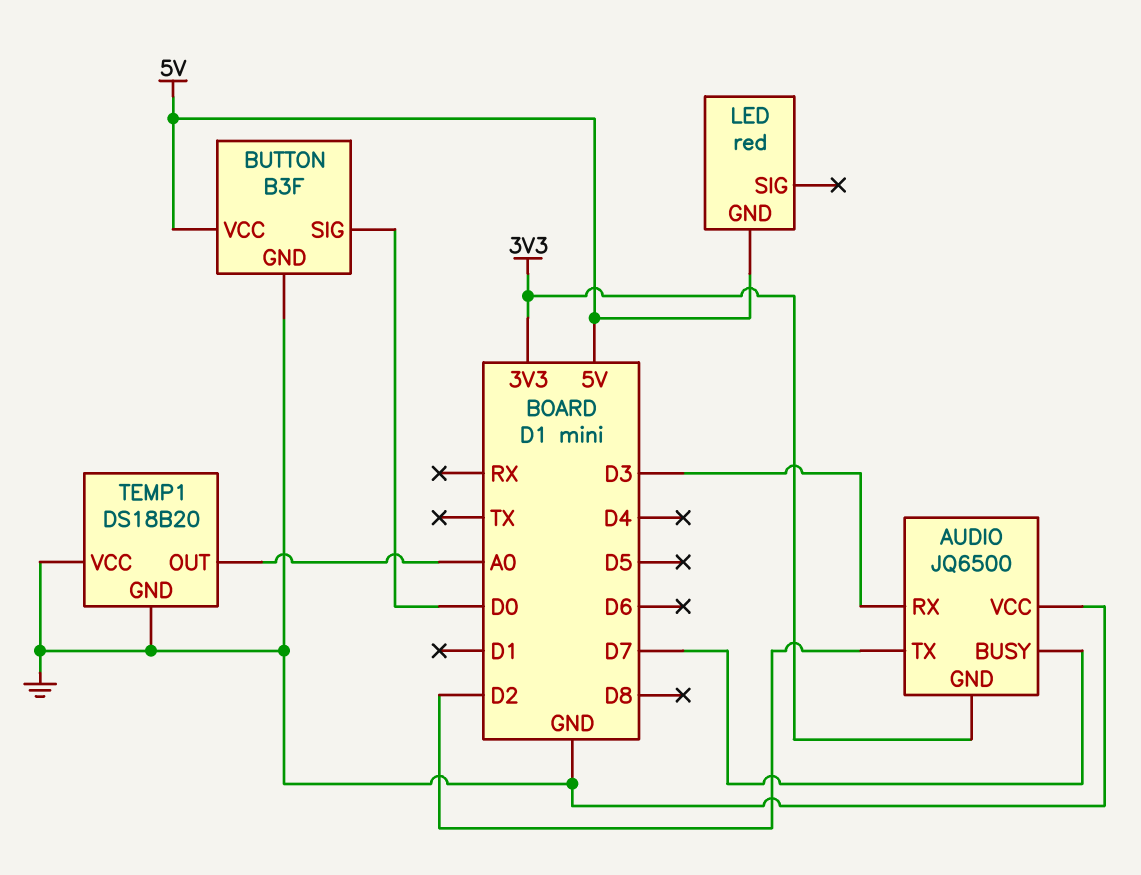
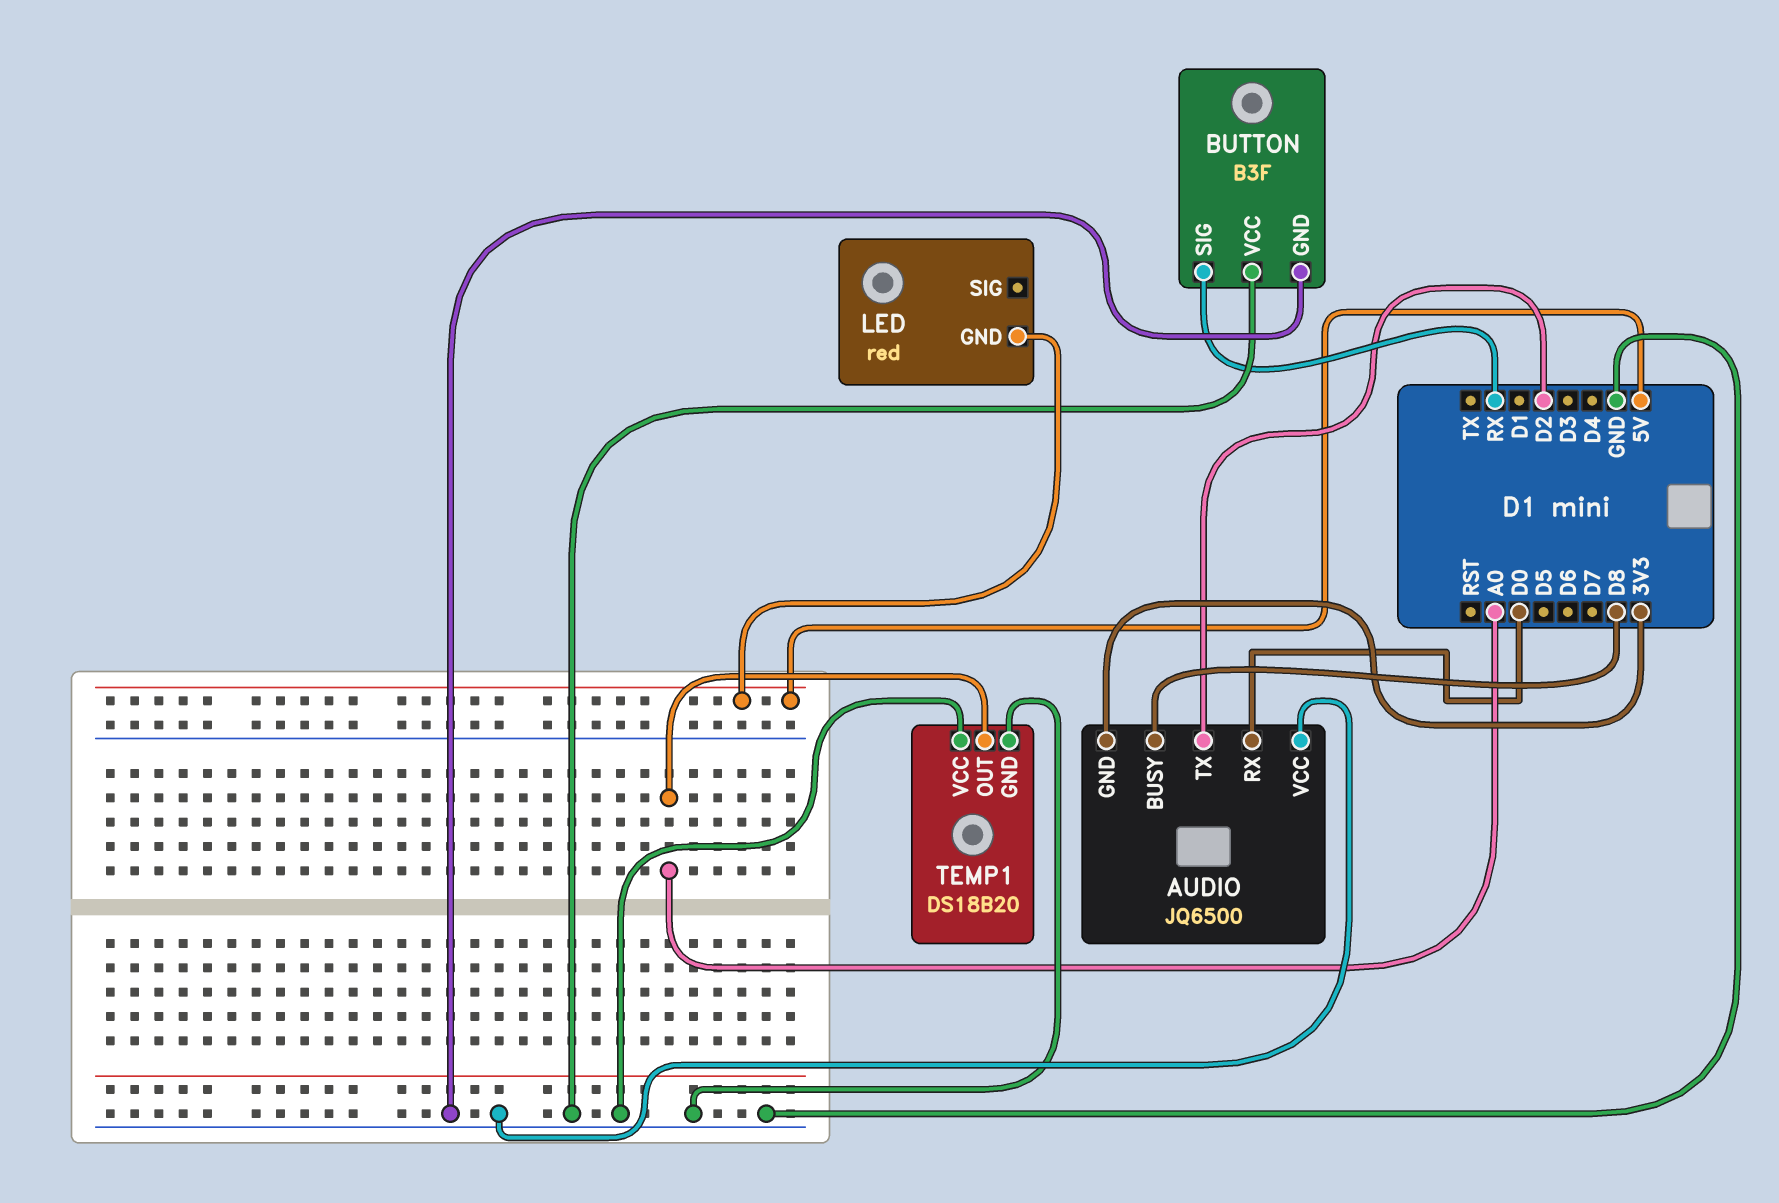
AUDIO pin BUSY: D7 -> D8
AUDIO pin RX: D3 -> D0
BUTTON pin SIG: D0 -> RX
BUTTON pin VCC: 5V -> GND

